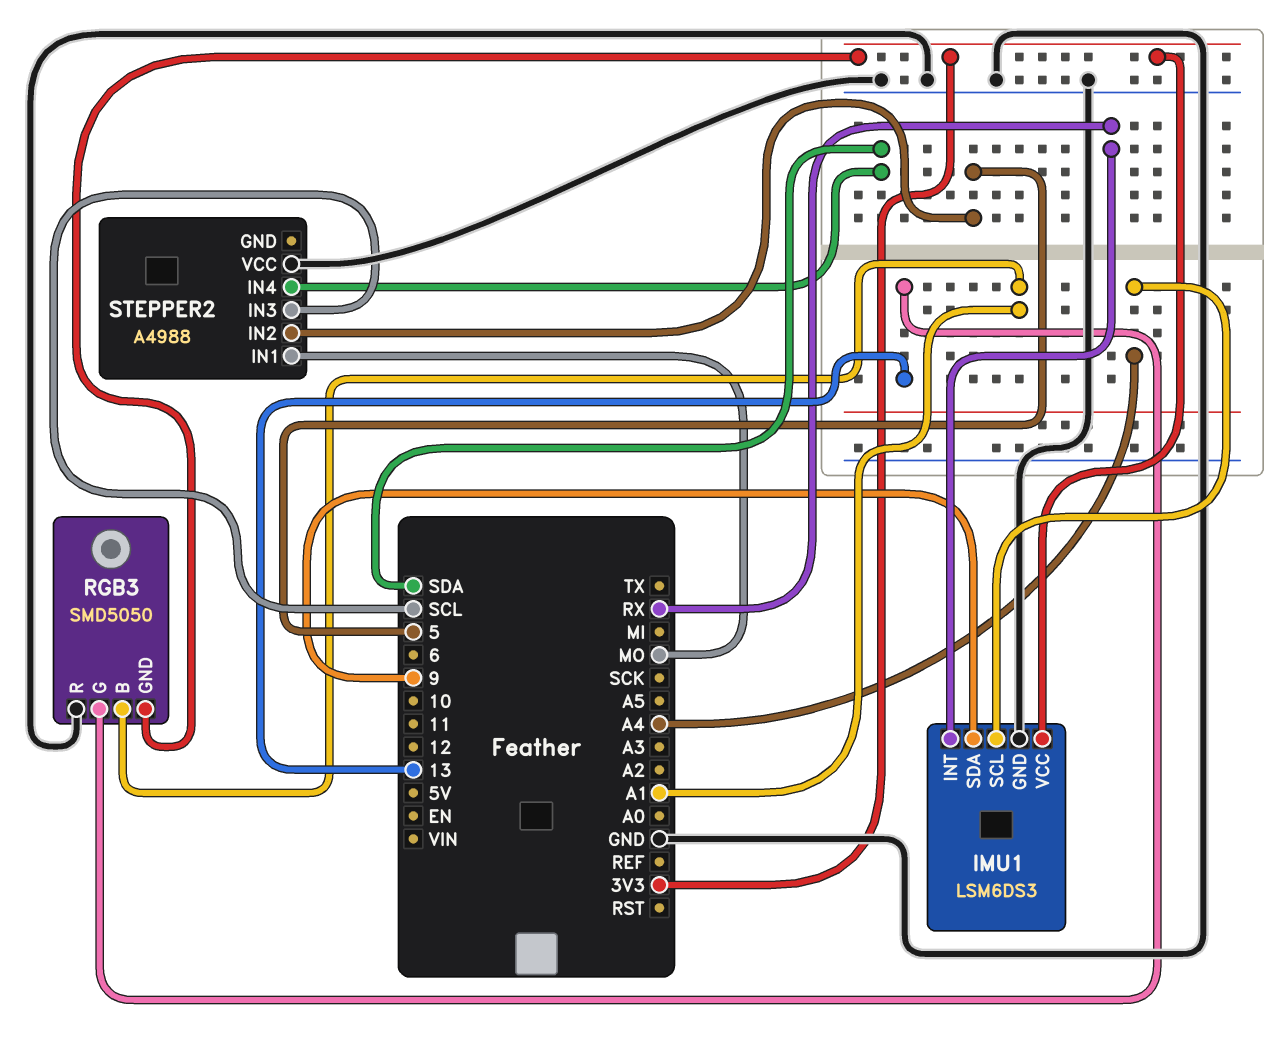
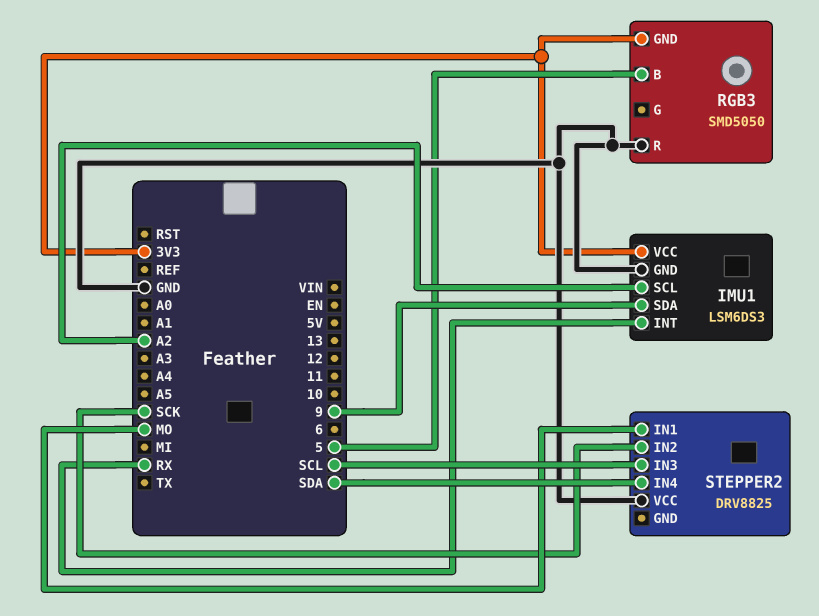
IMU1 pin SCL: A4 -> A2
RGB3 pin B: A1 -> 5
RGB3 pin G: 13 -> none
STEPPER2: A4988 -> DRV8825
STEPPER2 pin IN2: 5 -> SCK

